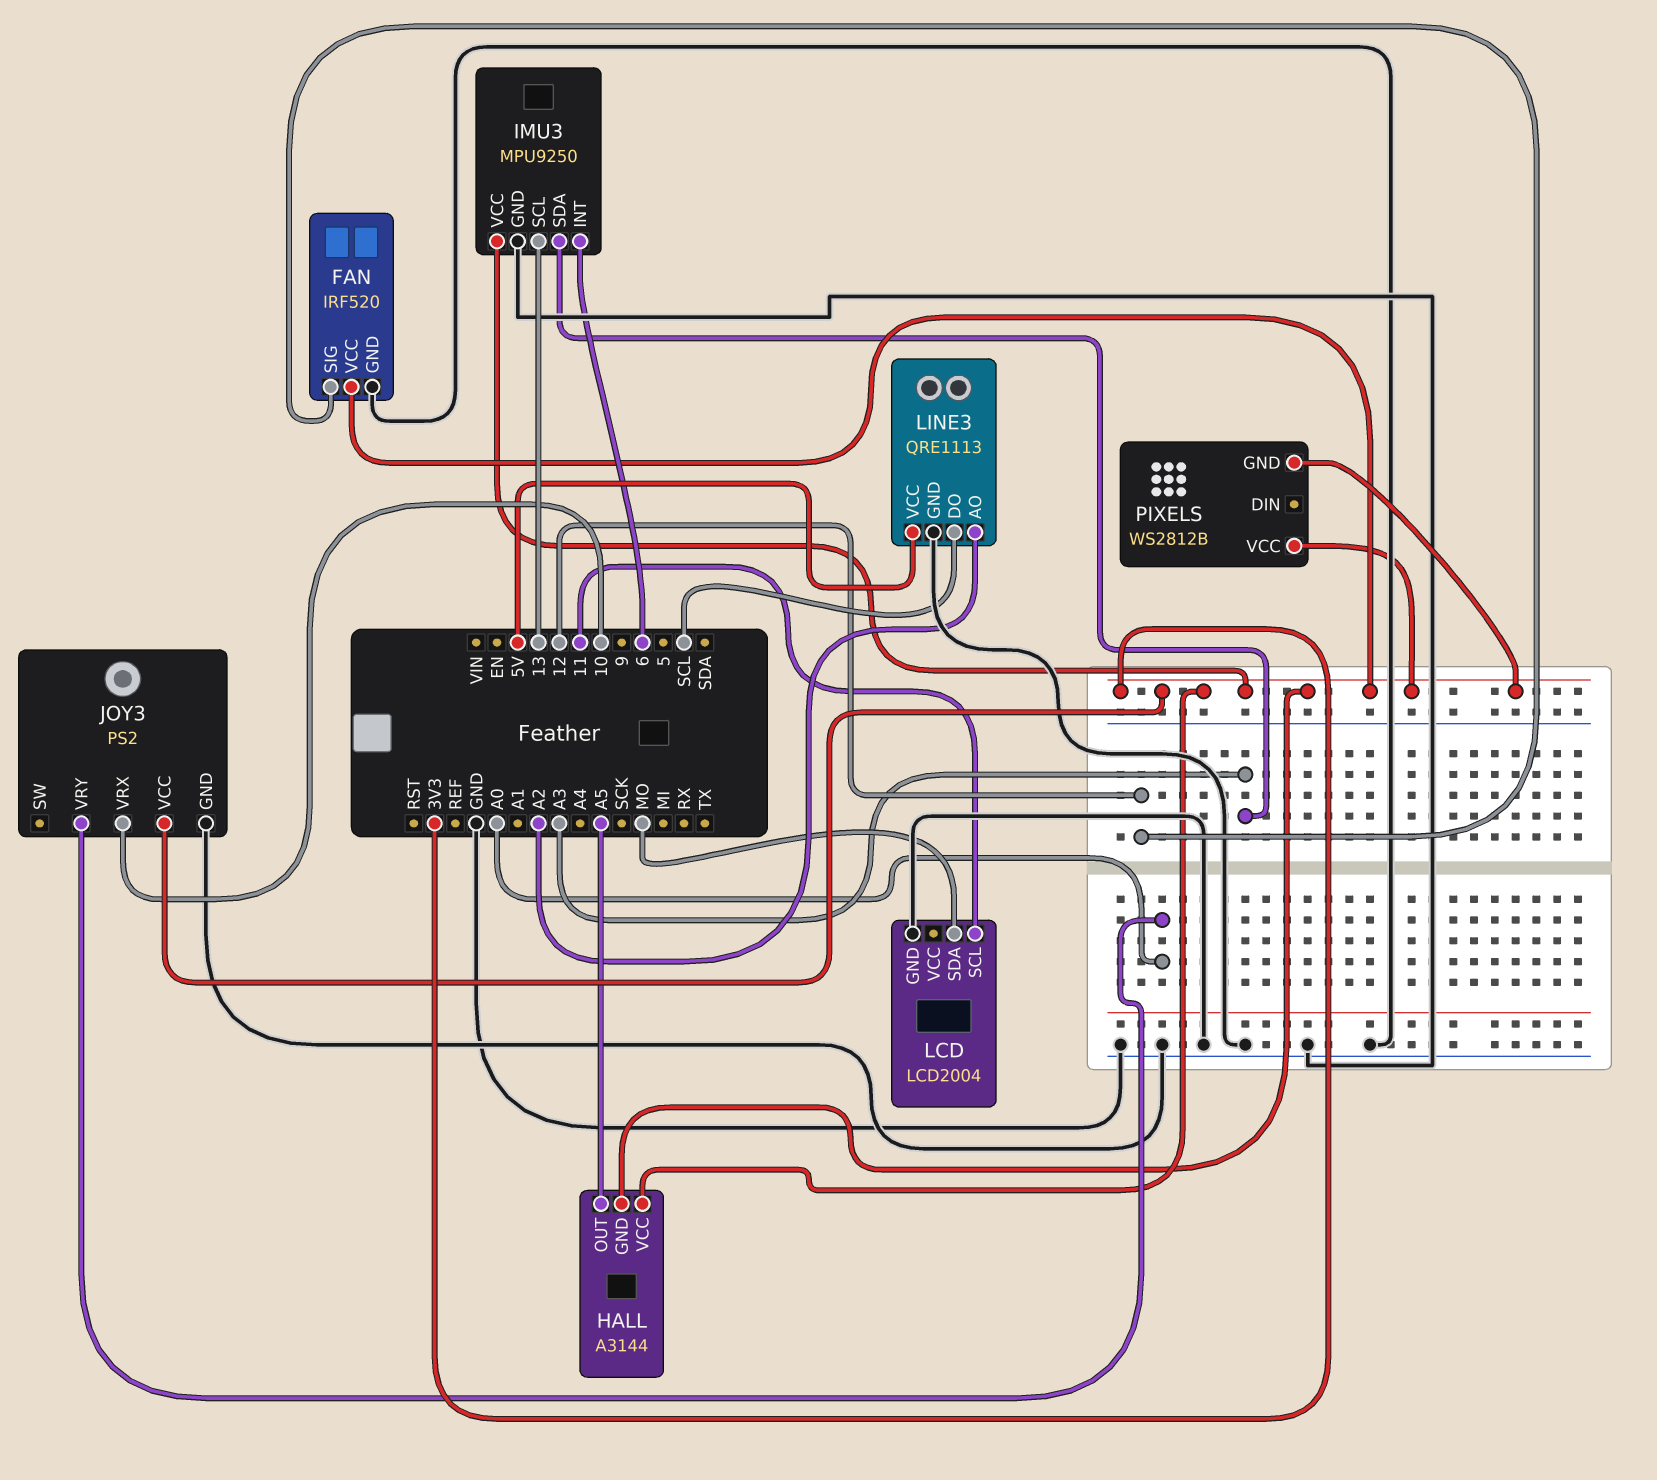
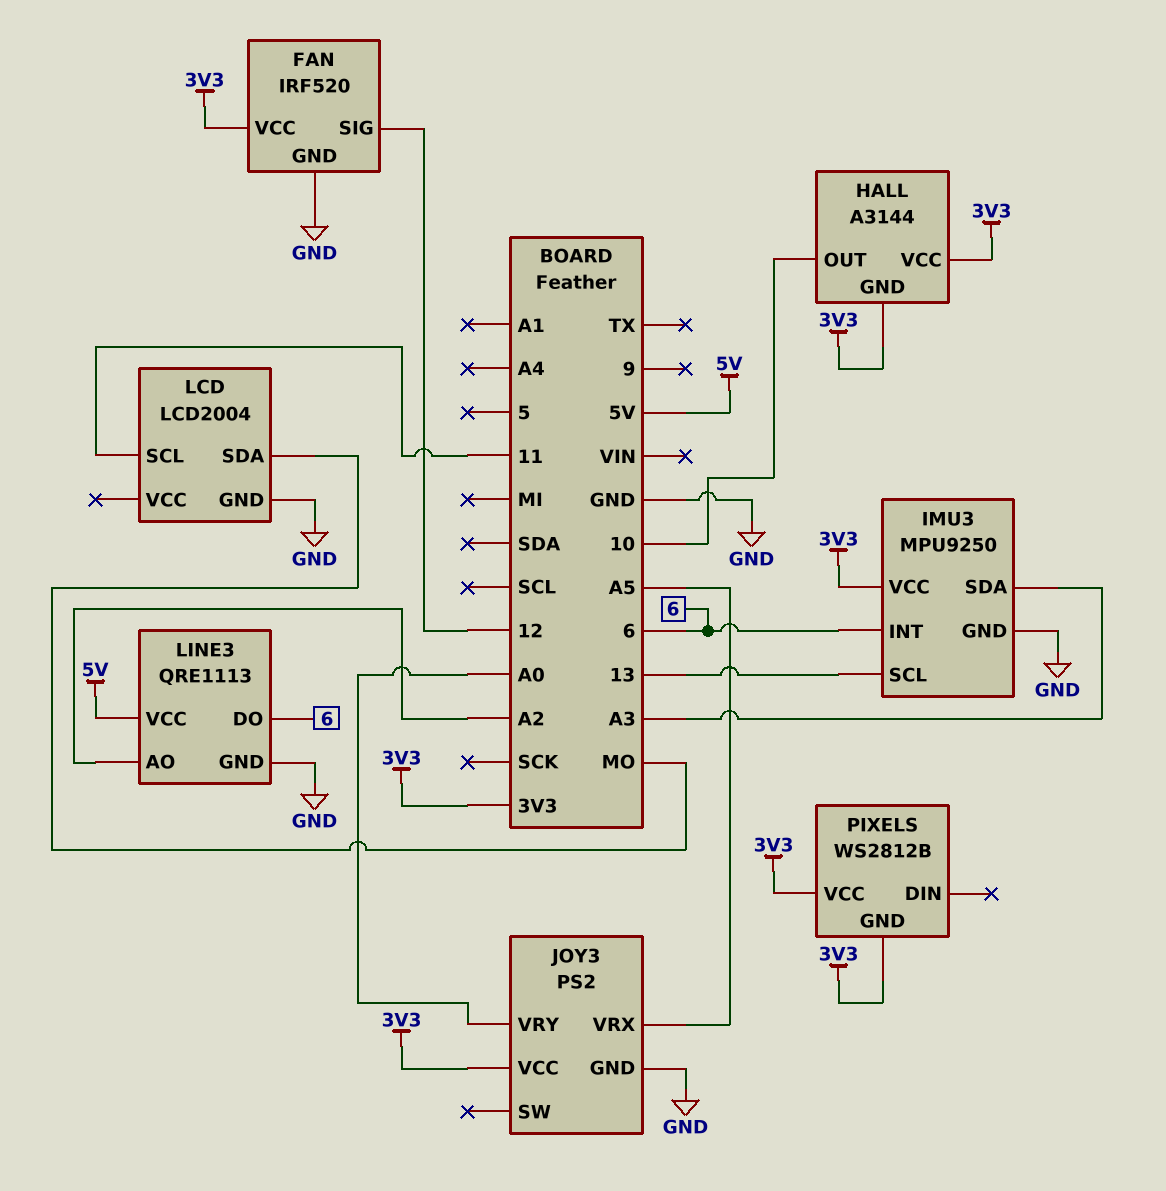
HALL pin OUT: A5 -> 10
JOY3 pin VRX: 10 -> A5
LINE3 pin DO: SCL -> 6

